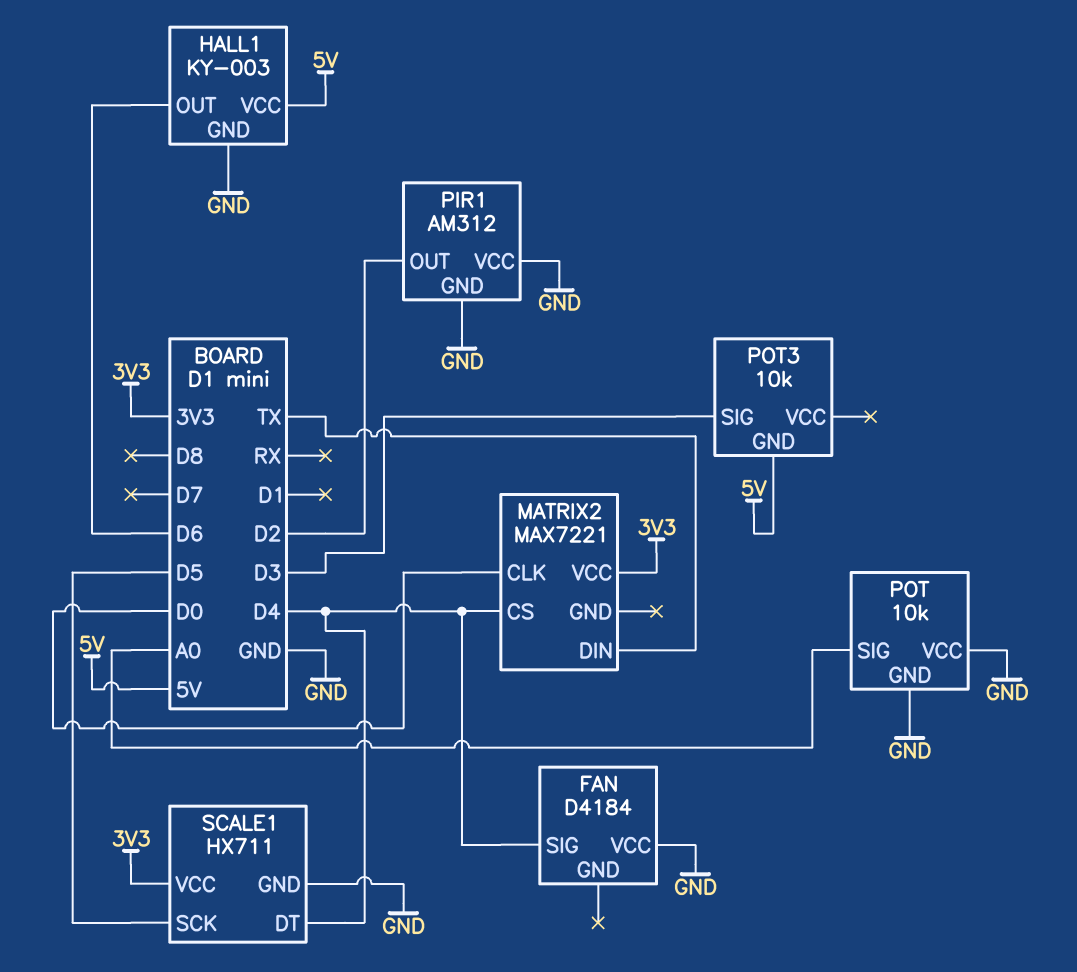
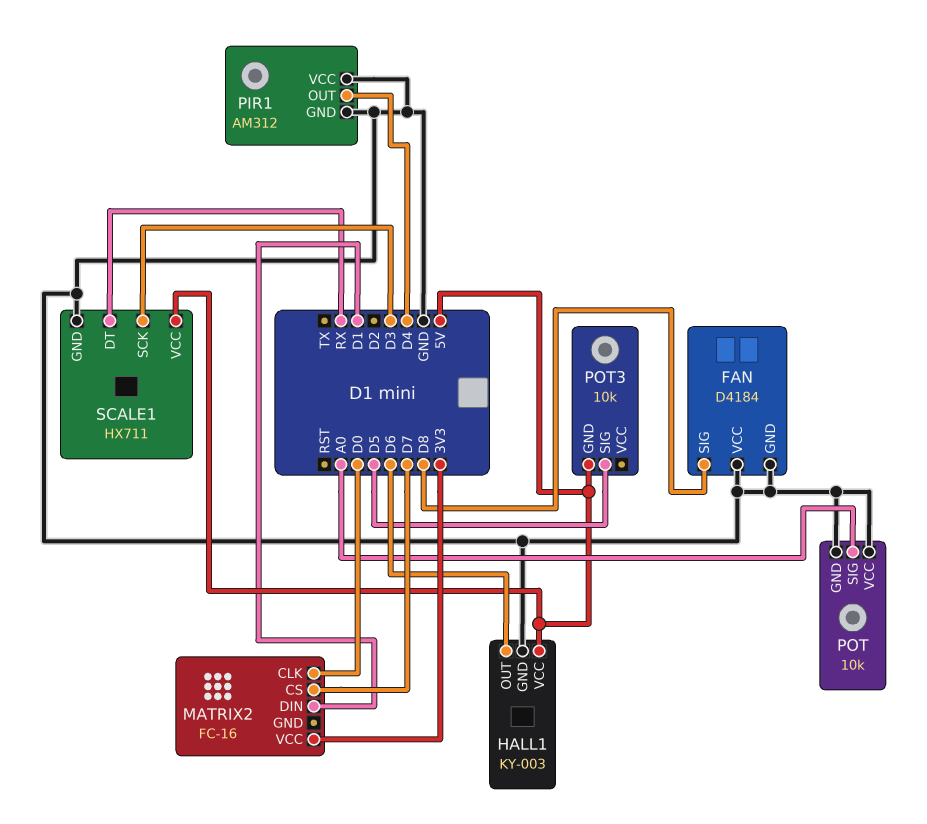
FAN pin GND: none -> GND
FAN pin SIG: D4 -> D8
MATRIX2: MAX7221 -> FC-16
MATRIX2 pin CS: D4 -> D7
MATRIX2 pin DIN: TX -> D1
PIR1 pin OUT: D2 -> D4
POT3 pin SIG: D3 -> D5
SCALE1 pin DT: D4 -> RX
SCALE1 pin SCK: D5 -> D3
SCALE1 pin VCC: 3V3 -> 5V

